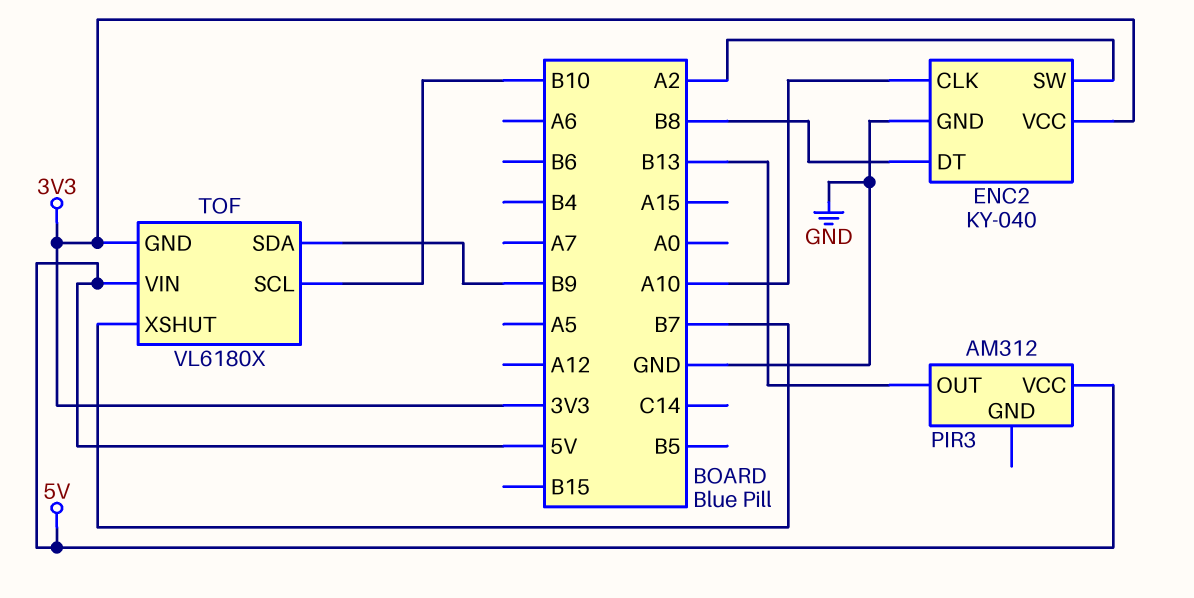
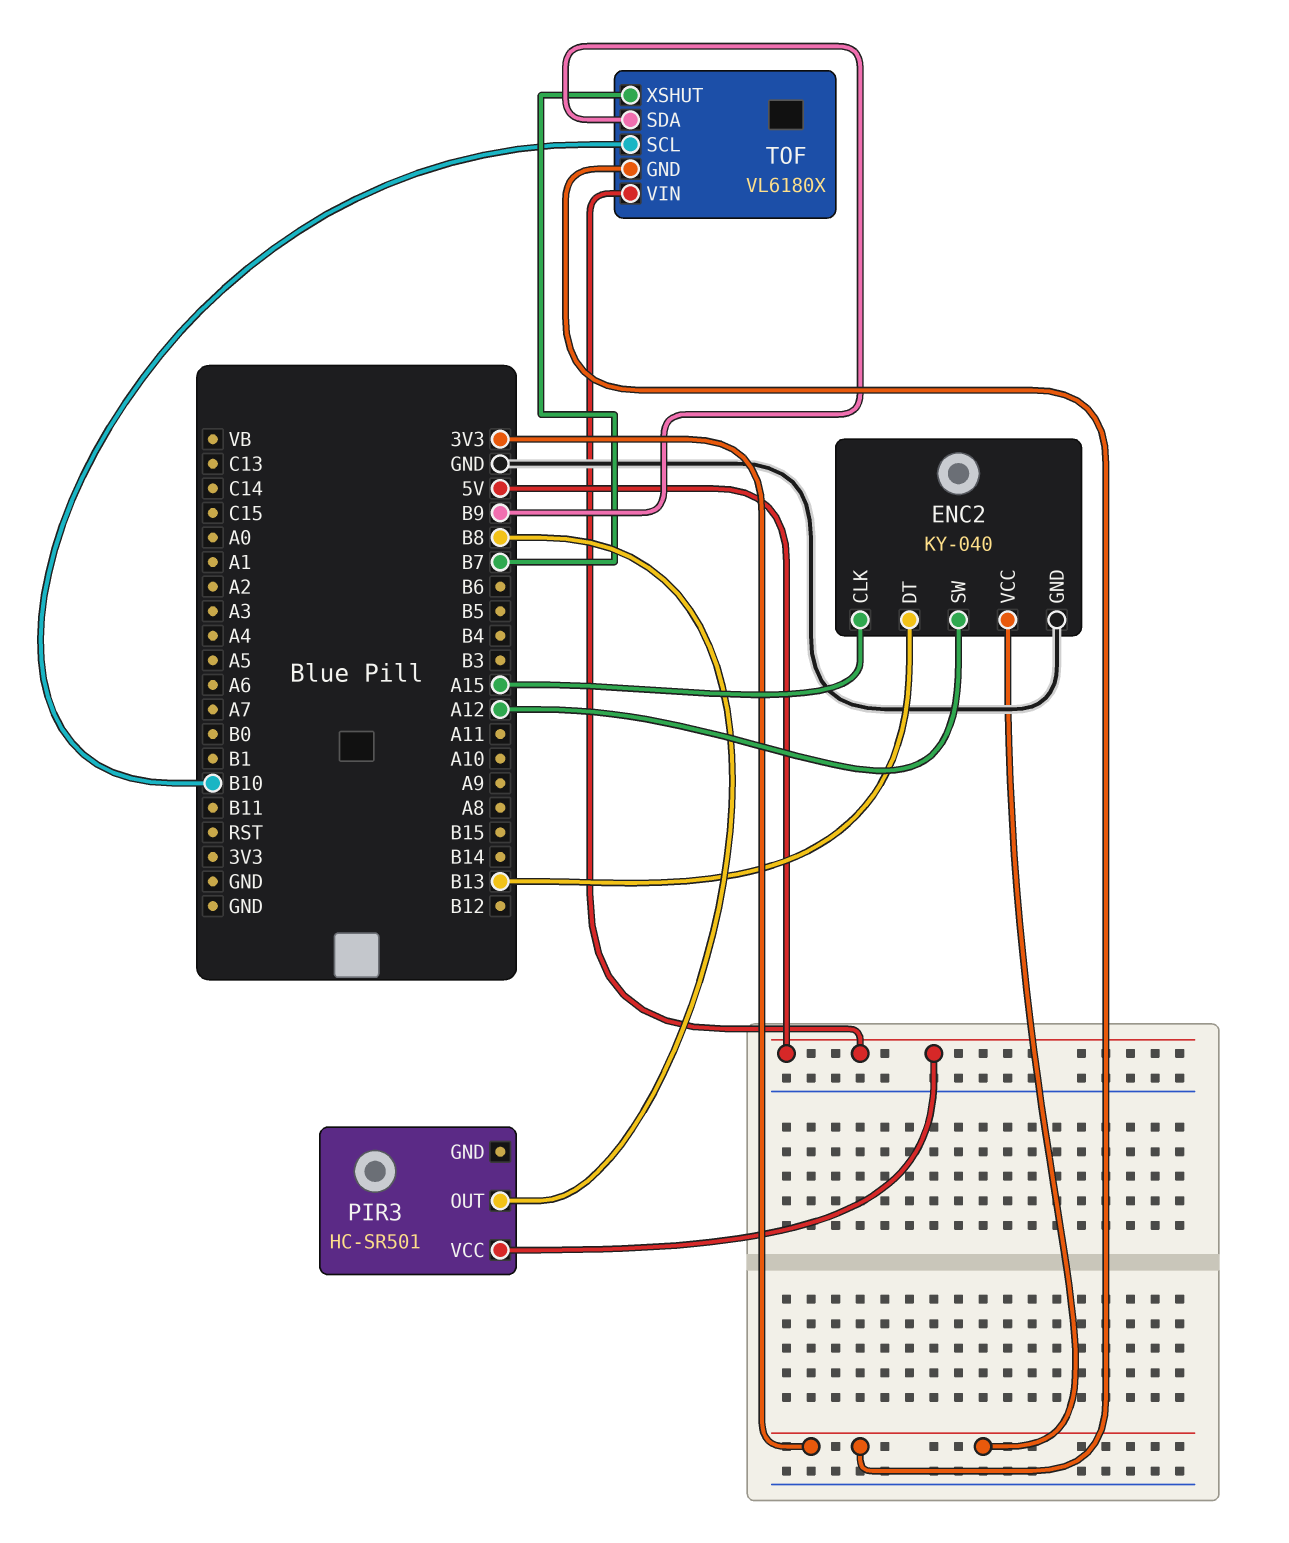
ENC2 pin CLK: A10 -> A15
ENC2 pin DT: B8 -> B13
ENC2 pin SW: A2 -> A12
PIR3: AM312 -> HC-SR501
PIR3 pin OUT: B13 -> B8

